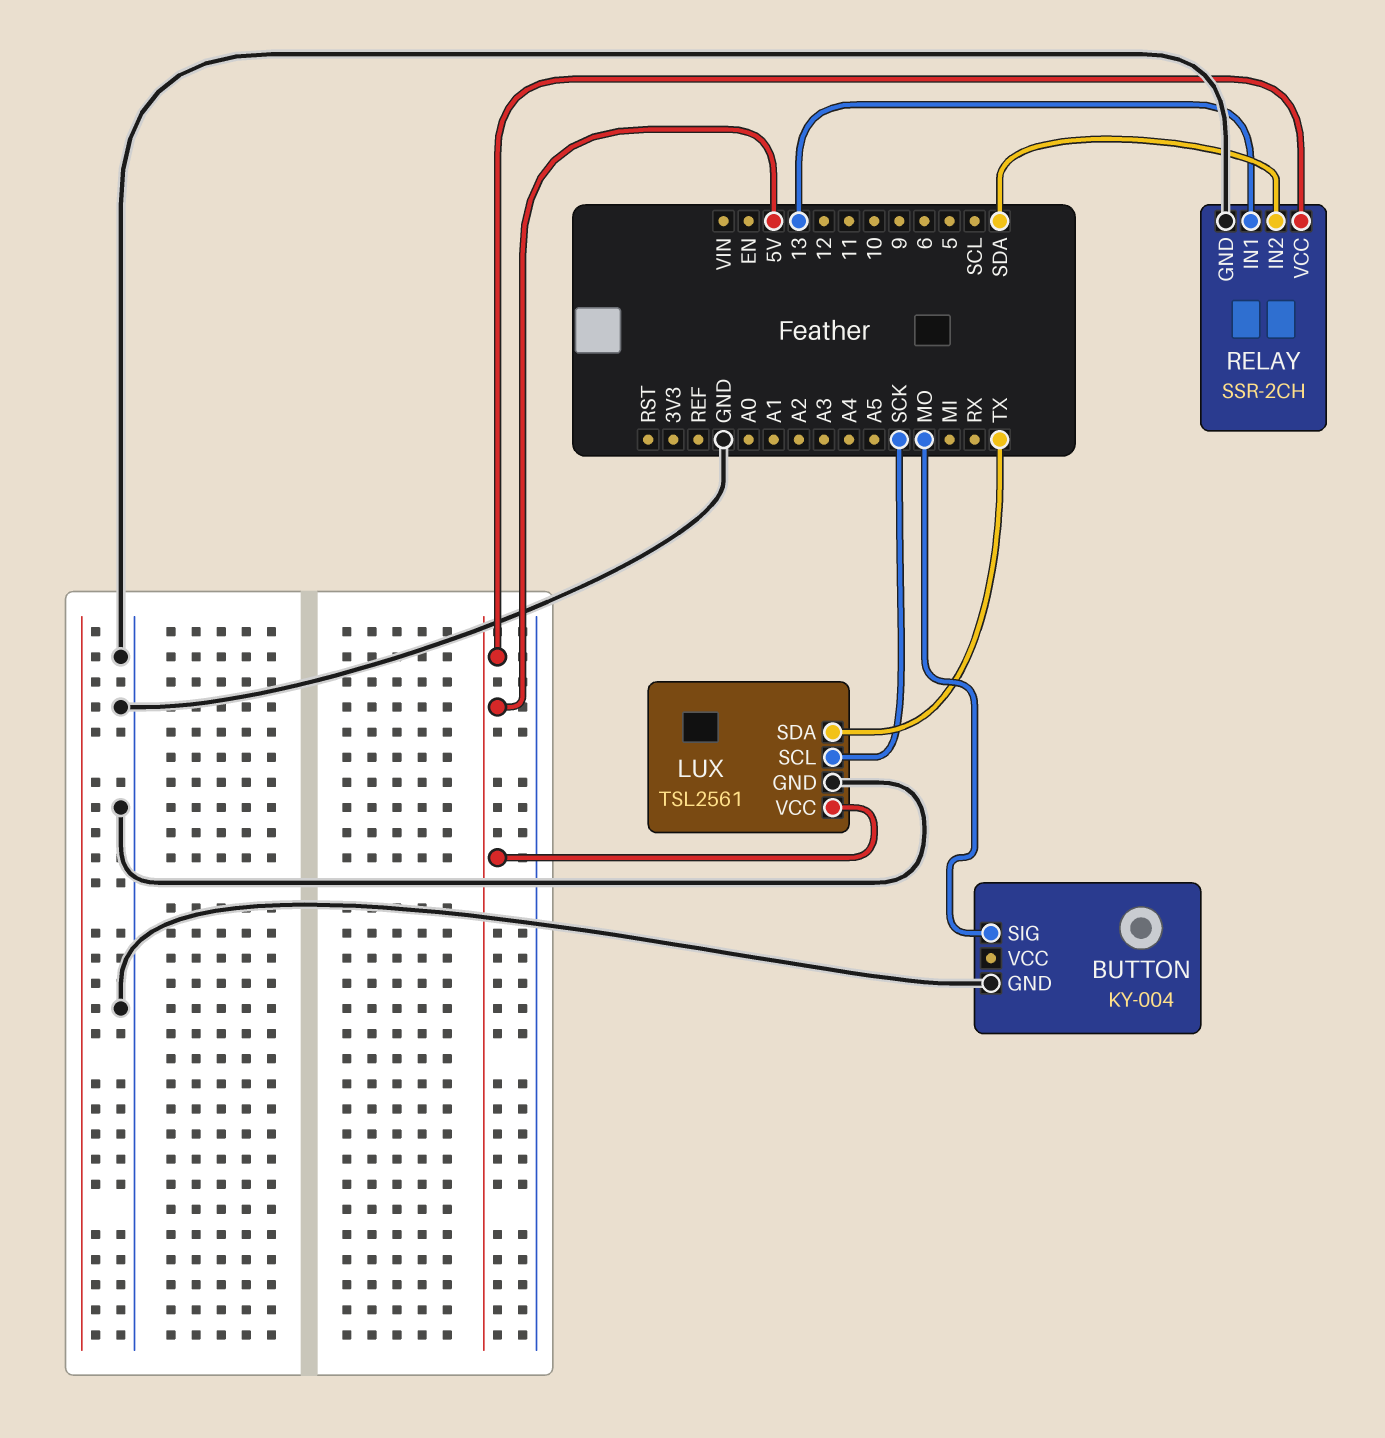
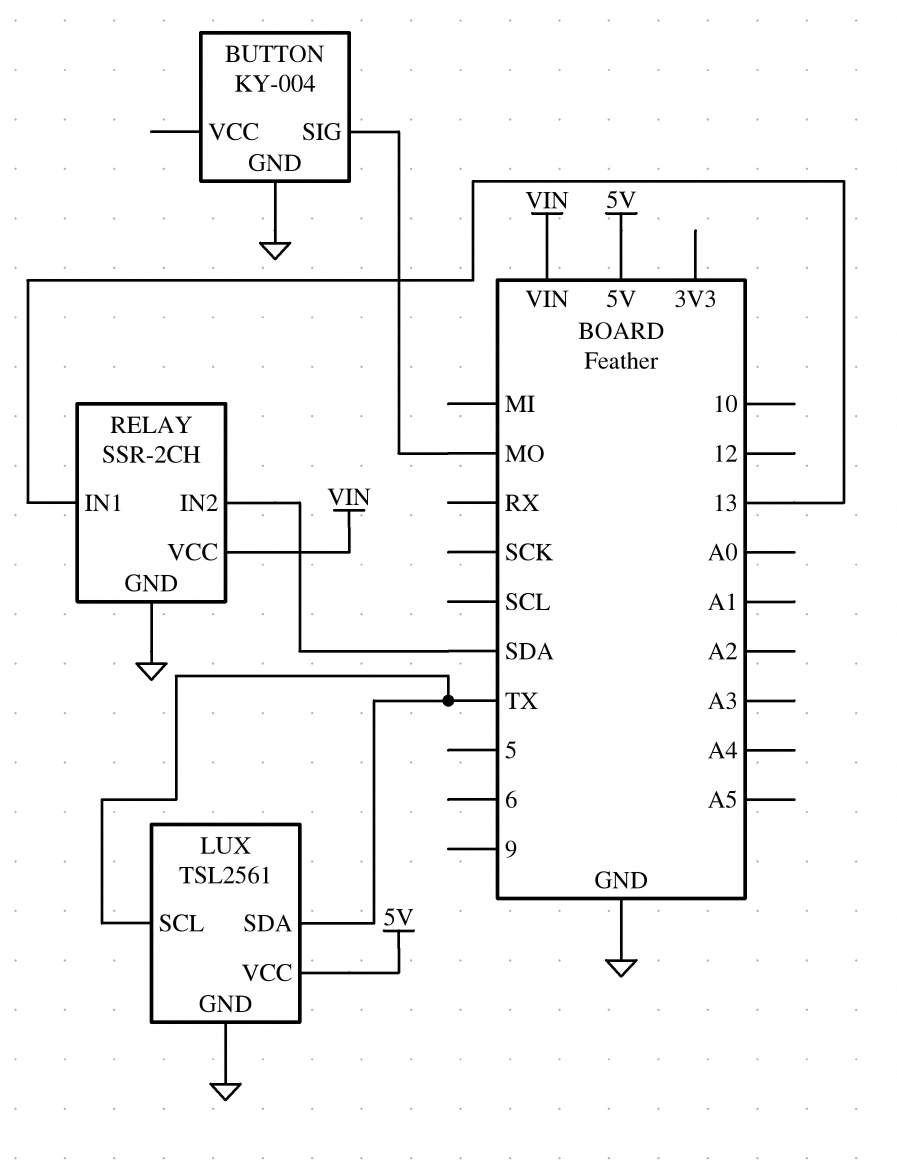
LUX pin SCL: SCK -> TX
RELAY pin VCC: 5V -> VIN

